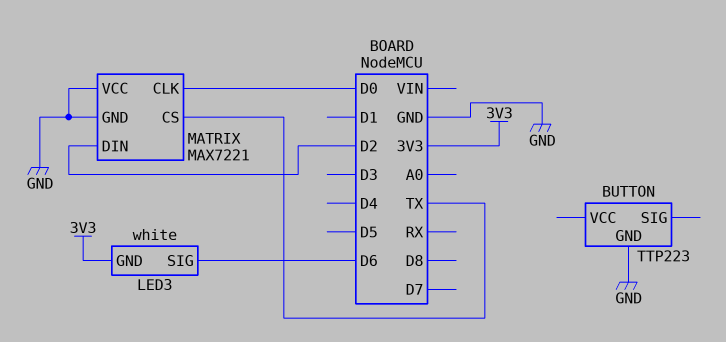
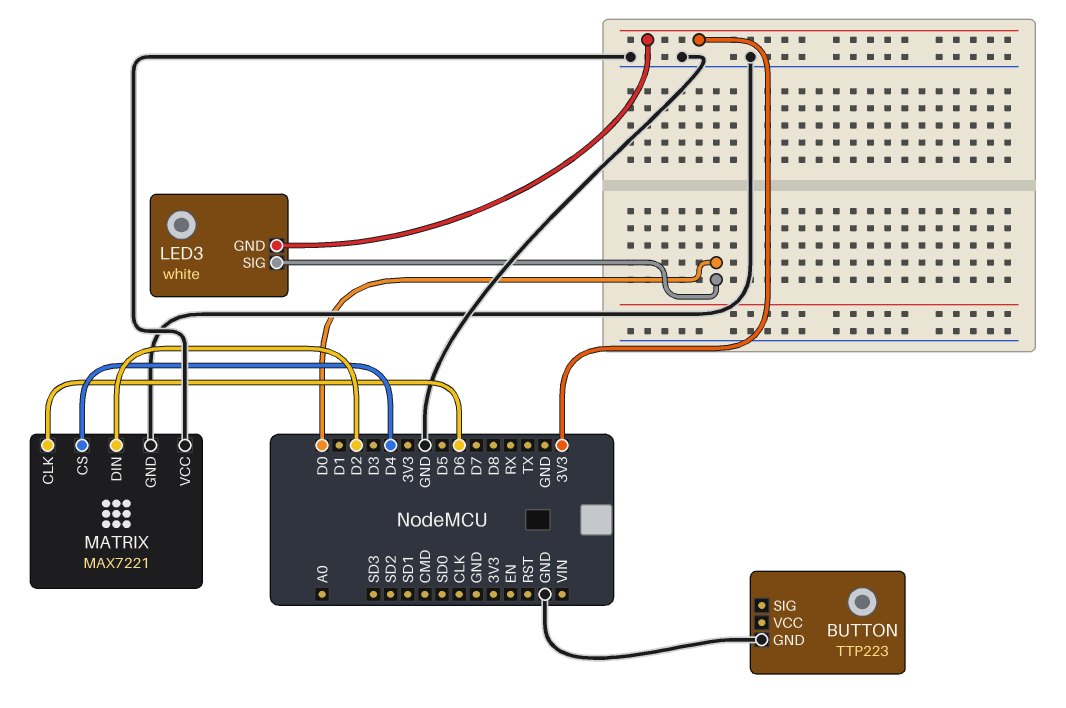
LED3 pin SIG: D6 -> D0
MATRIX pin CLK: D0 -> D6
MATRIX pin CS: TX -> D4

